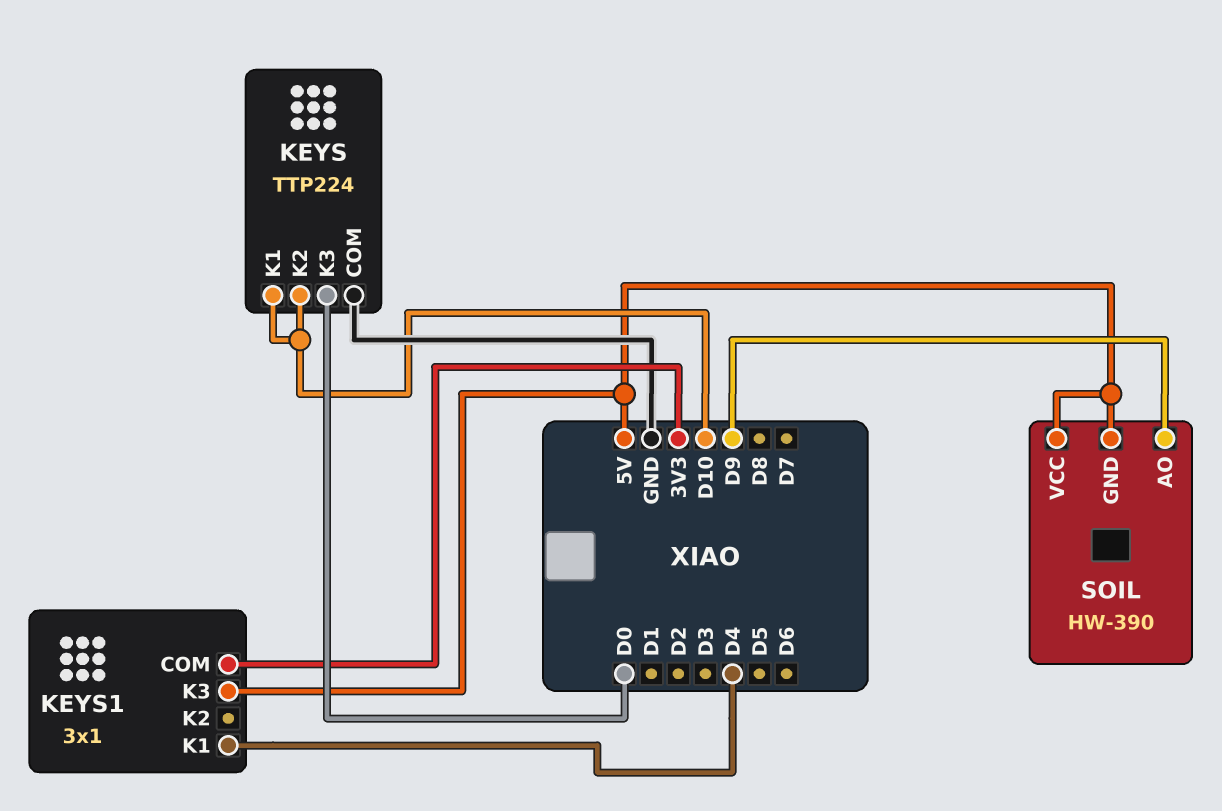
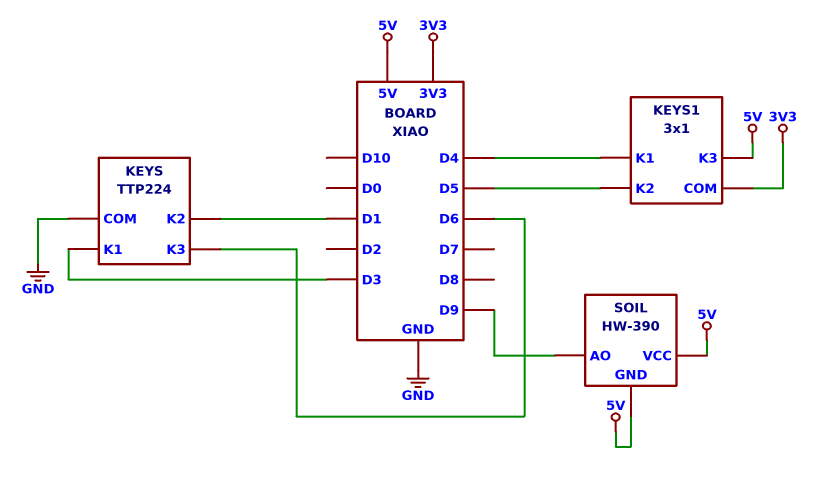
KEYS pin K1: D10 -> D3
KEYS pin K2: D10 -> D1
KEYS pin K3: D0 -> D6
KEYS1 pin K2: none -> D5

